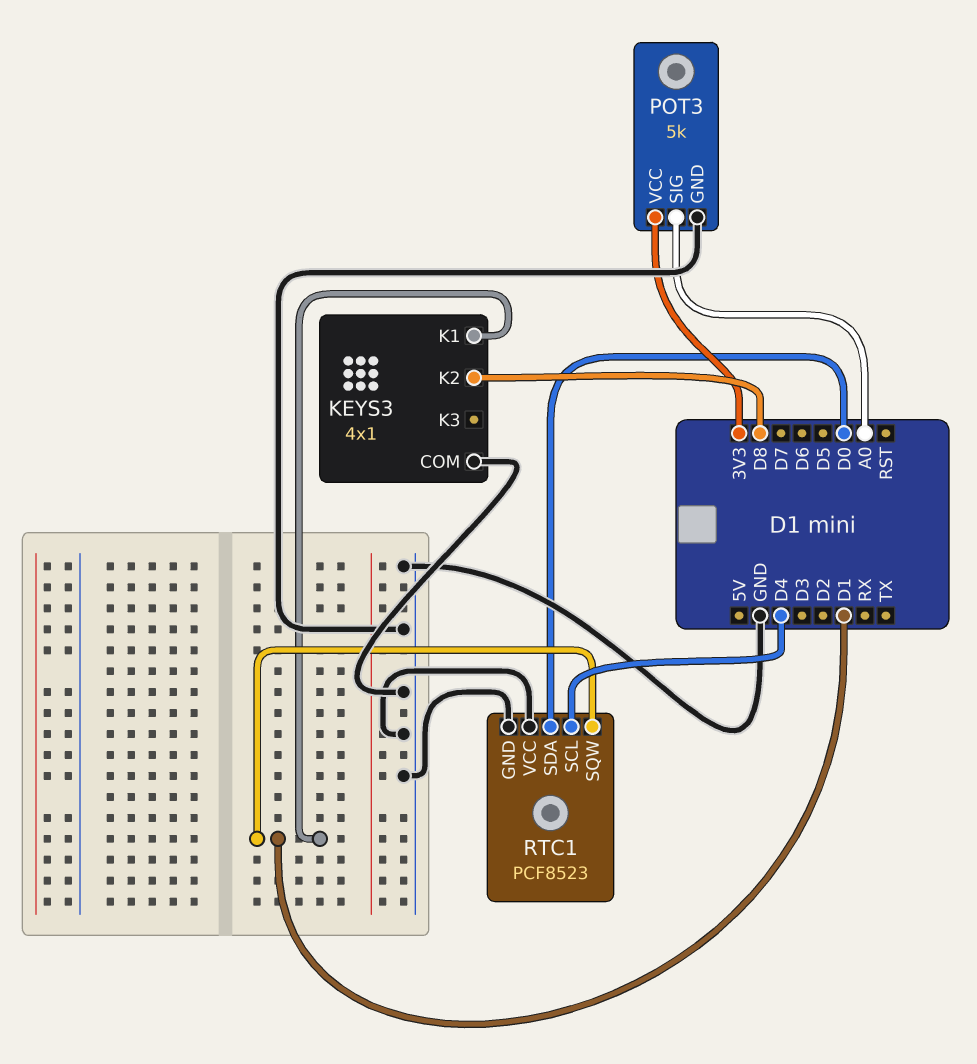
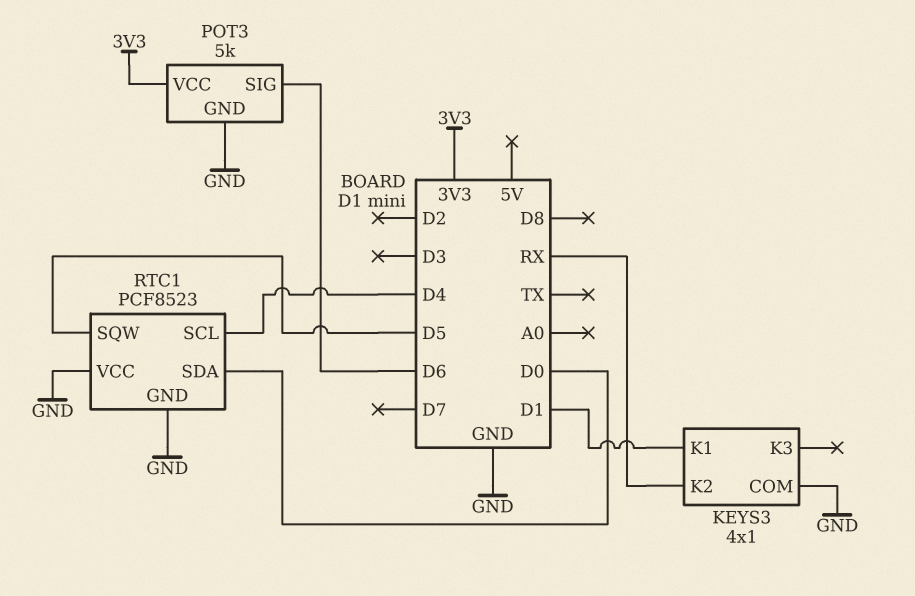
KEYS3 pin K2: D8 -> RX
POT3 pin SIG: A0 -> D6
RTC1 pin SQW: D1 -> D5

